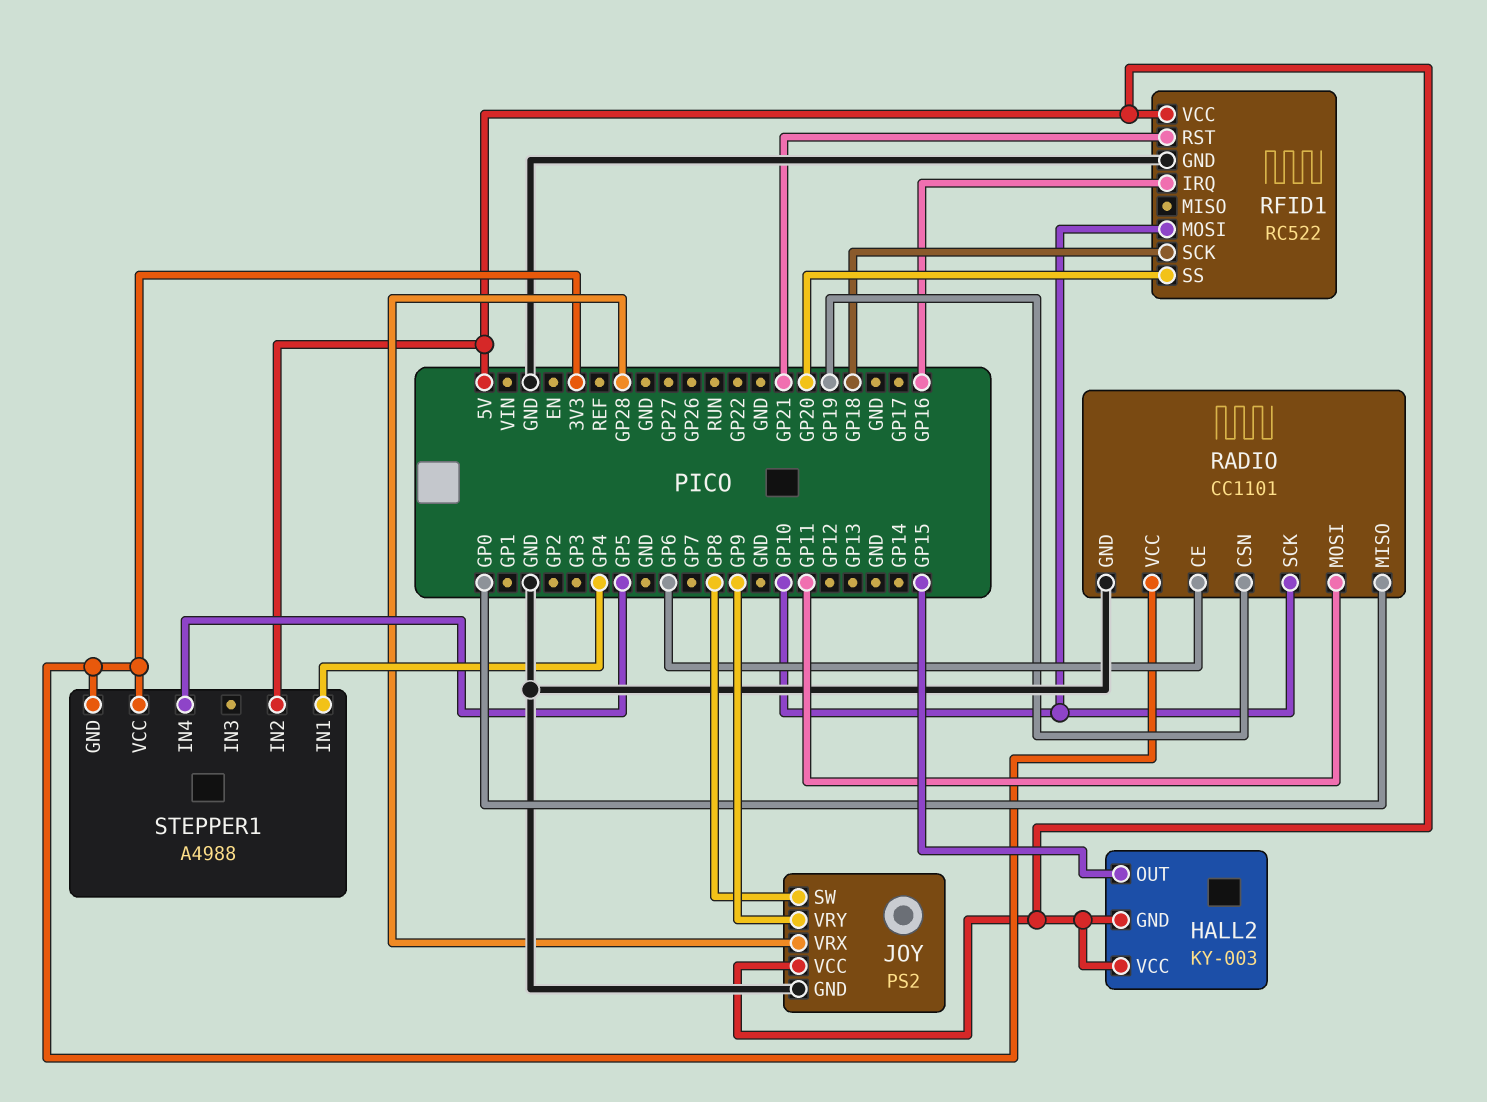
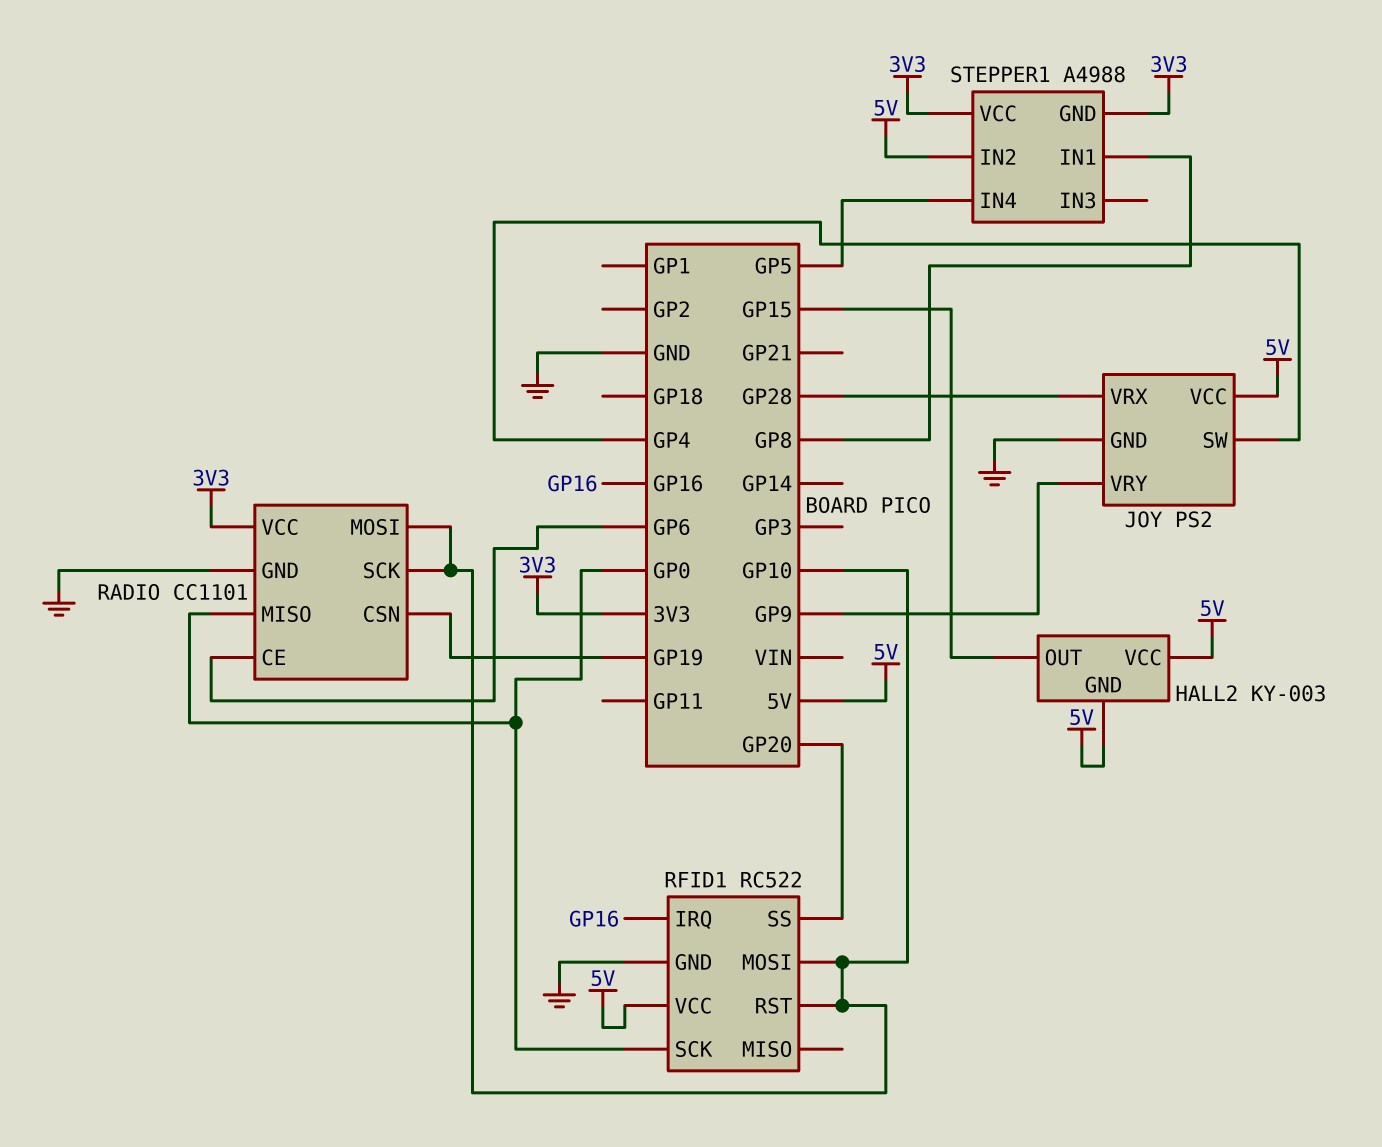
JOY pin SW: GP8 -> GP4
RADIO pin MOSI: GP11 -> GP10
RFID1 pin RST: GP21 -> GP10
RFID1 pin SCK: GP18 -> GP0
STEPPER1 pin IN1: GP4 -> GP8

